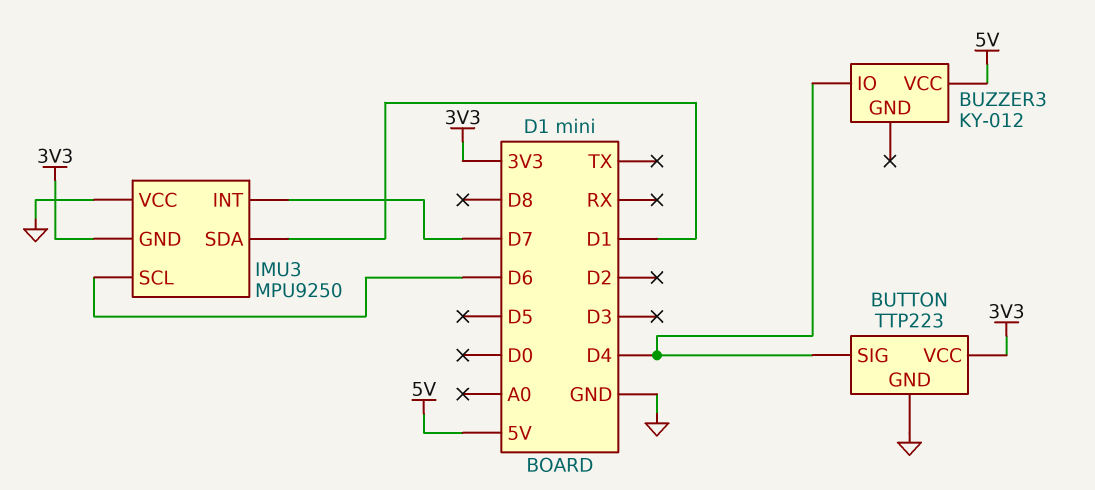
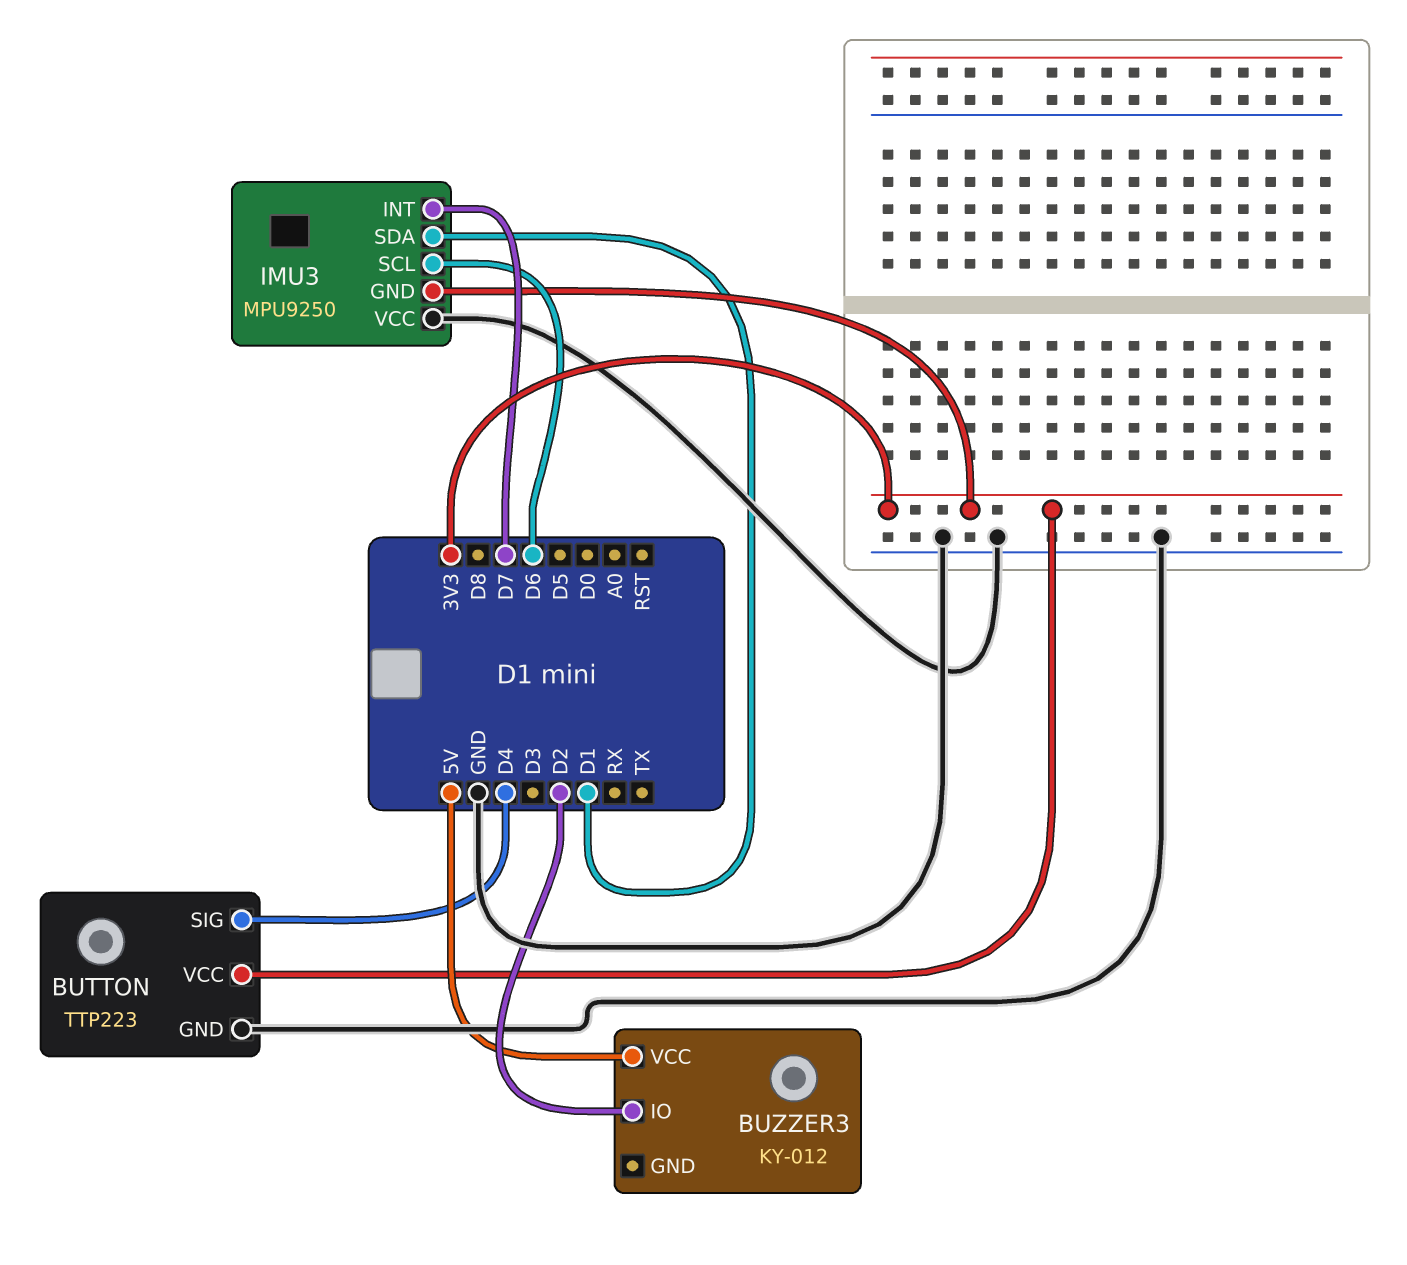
BUZZER3 pin IO: D4 -> D2

